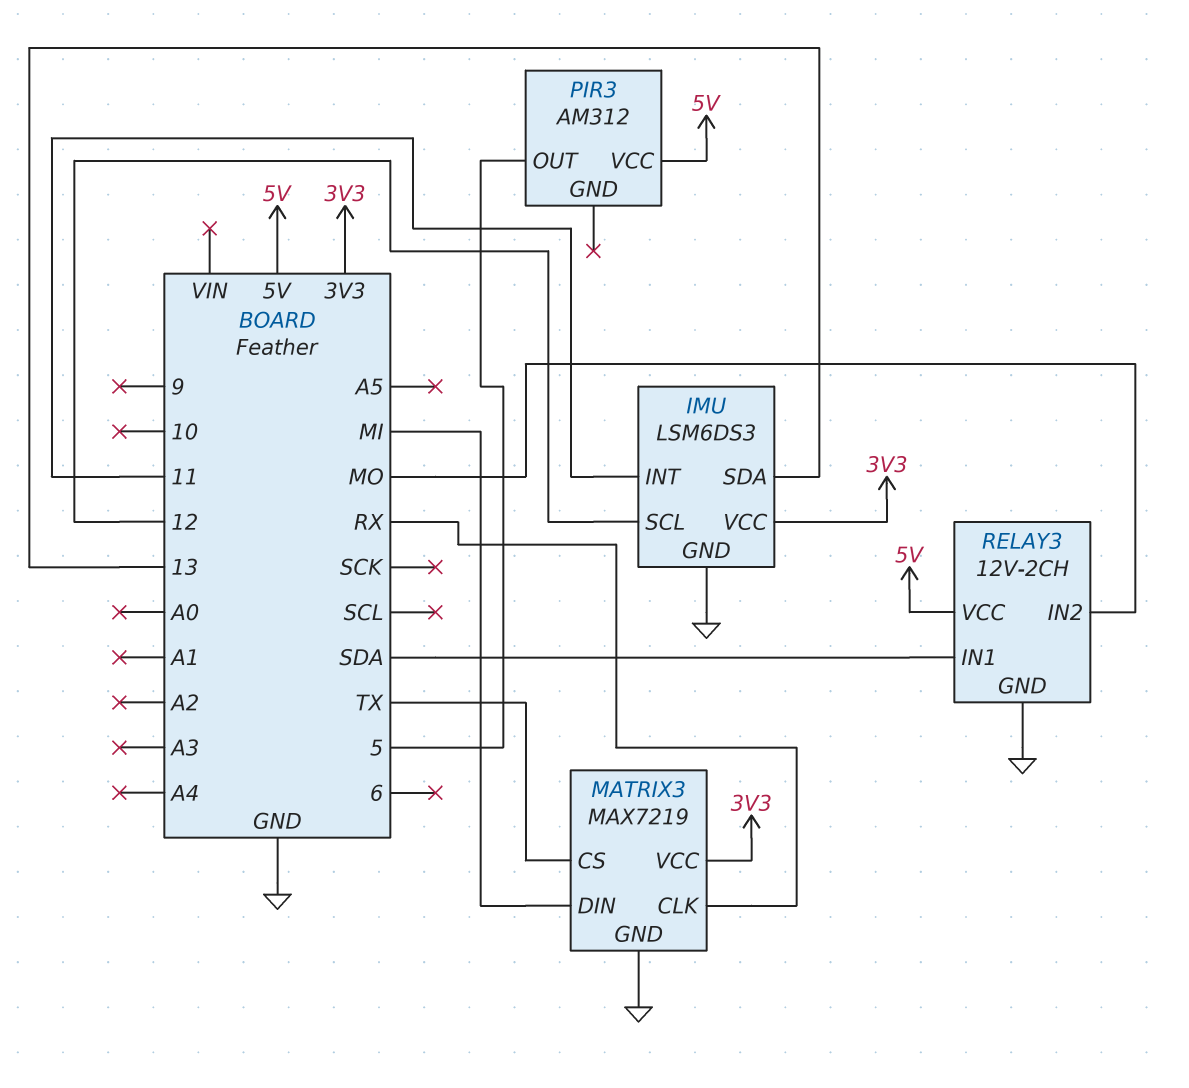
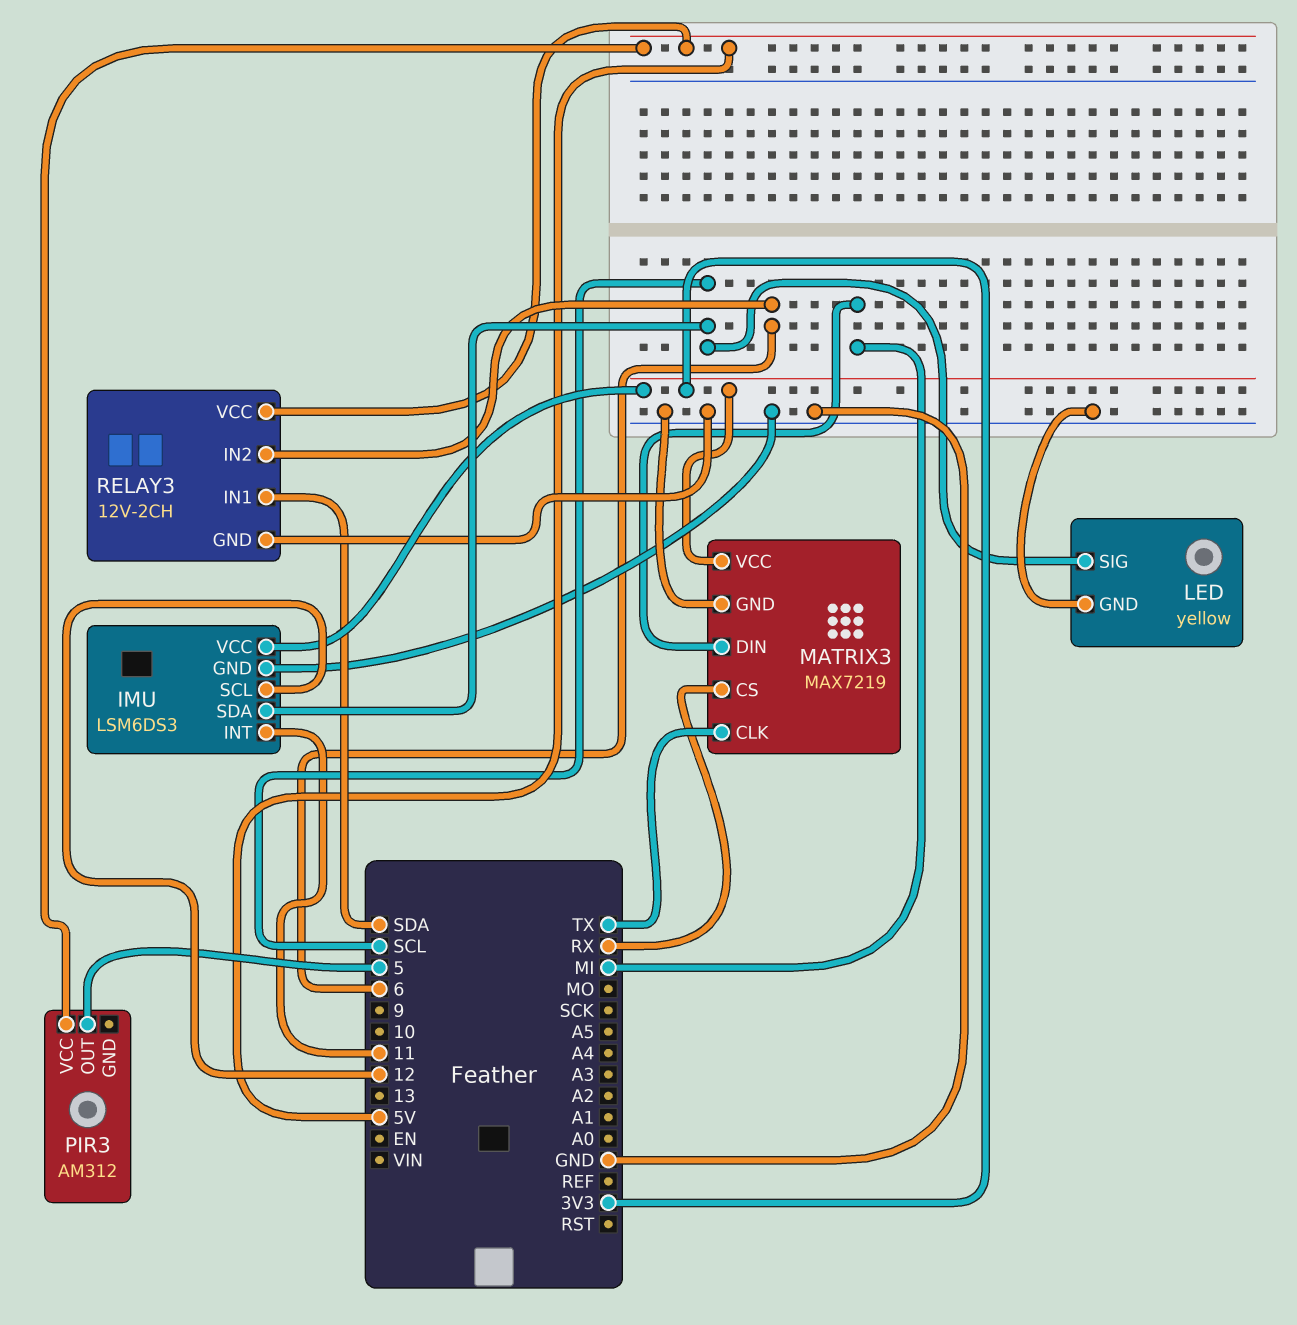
IMU pin SDA: 13 -> SCL
LED: none -> yellow
LED pin GND: none -> GND
LED pin SIG: none -> SCL
MATRIX3 pin CLK: RX -> TX
MATRIX3 pin CS: TX -> RX
RELAY3 pin IN2: MO -> 6

